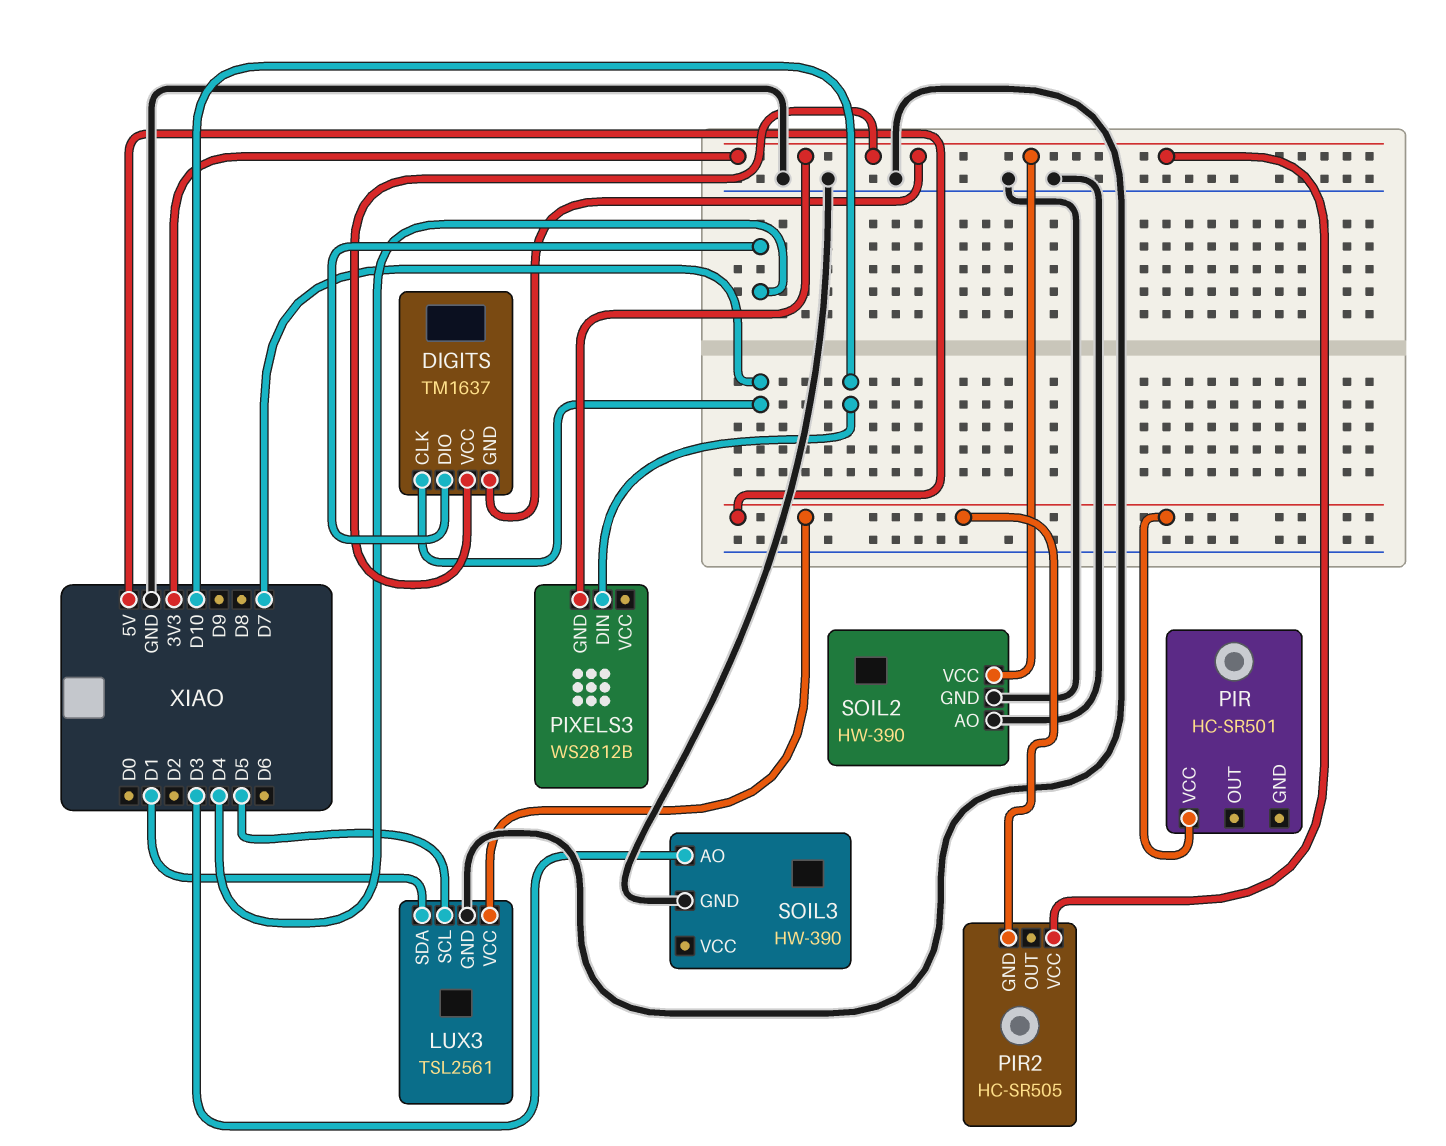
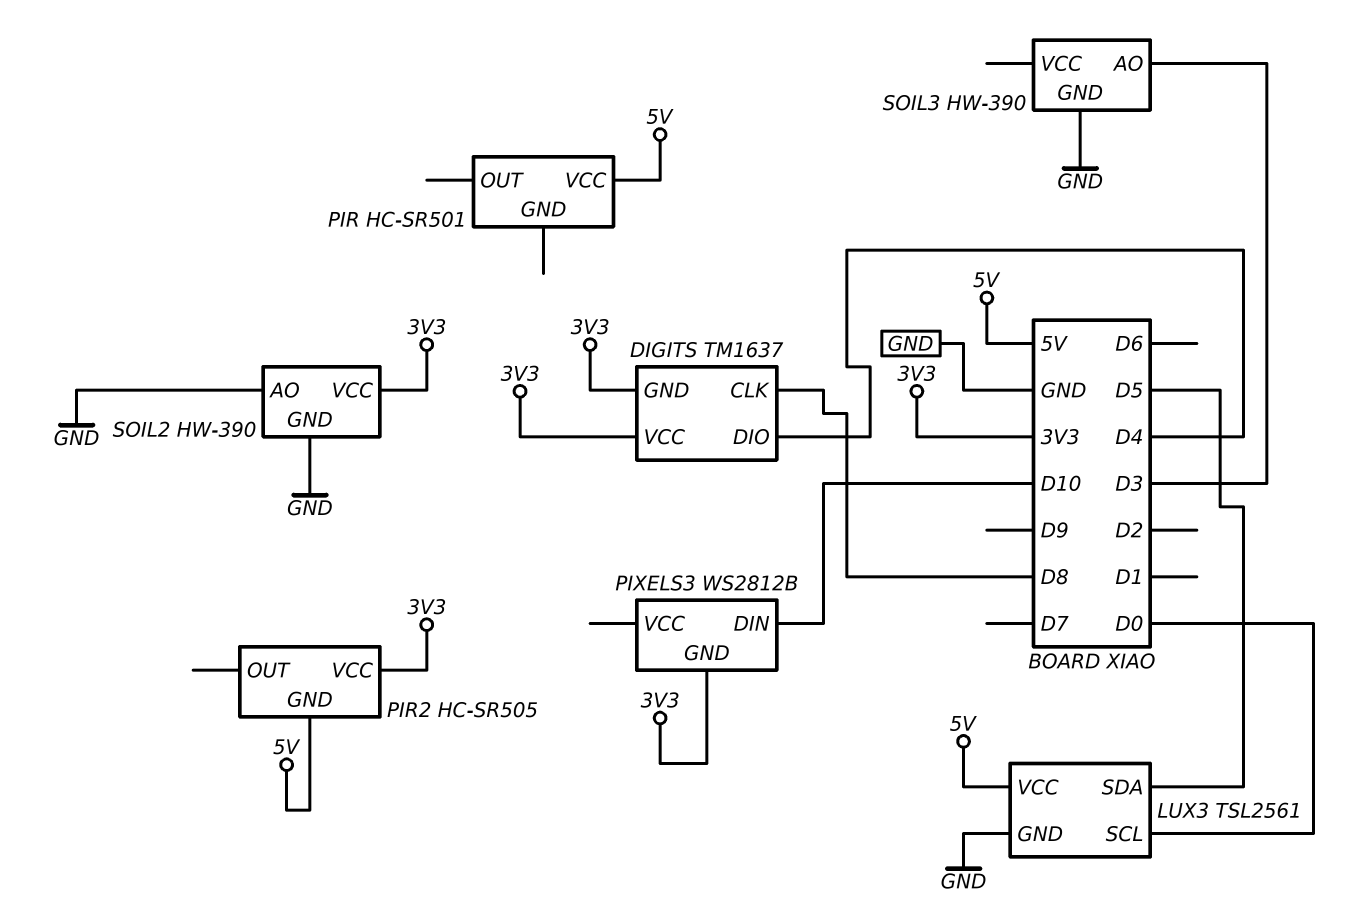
DIGITS pin CLK: D7 -> D8
LUX3 pin SCL: D5 -> D0
LUX3 pin SDA: D1 -> D5

